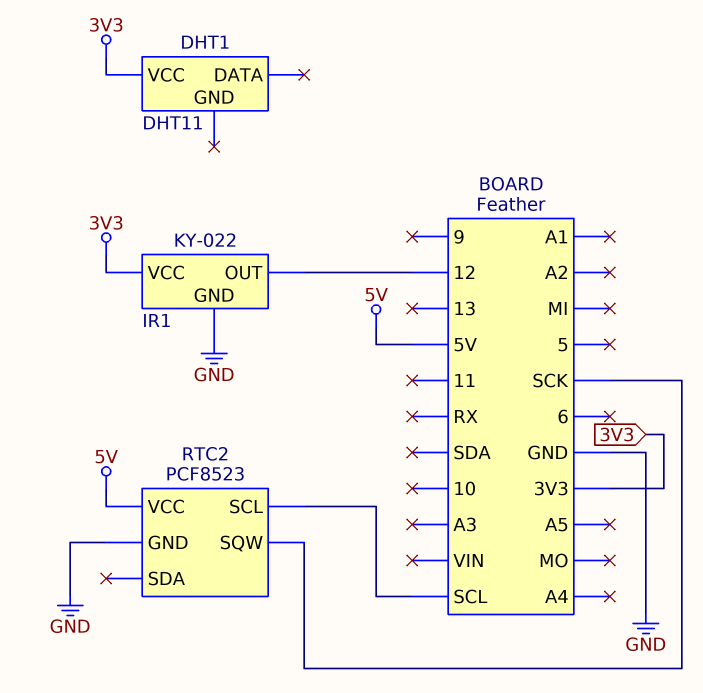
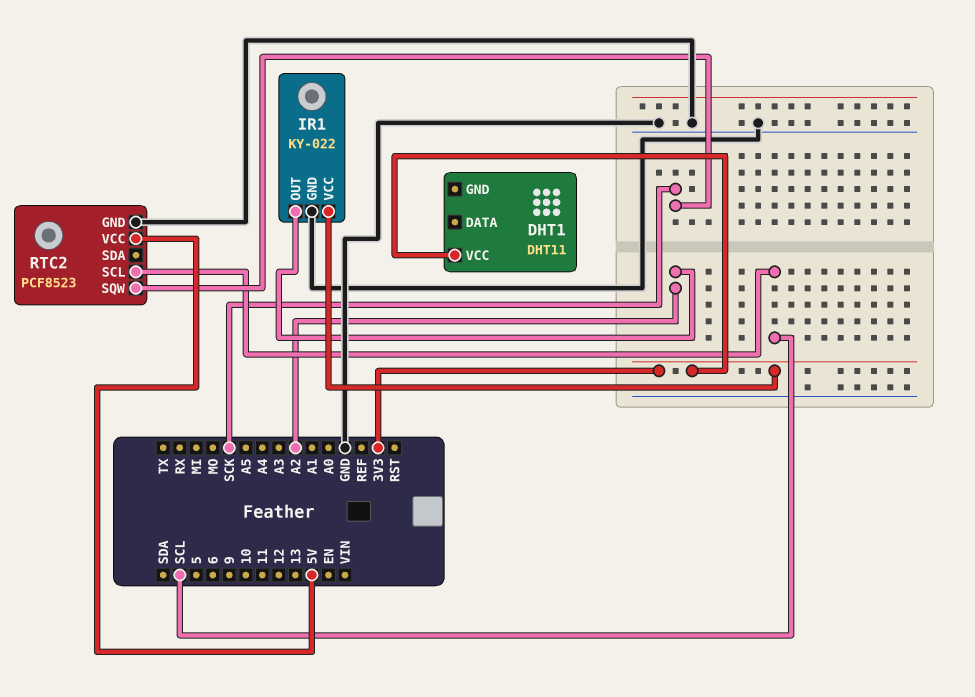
IR1 pin OUT: 12 -> A2

